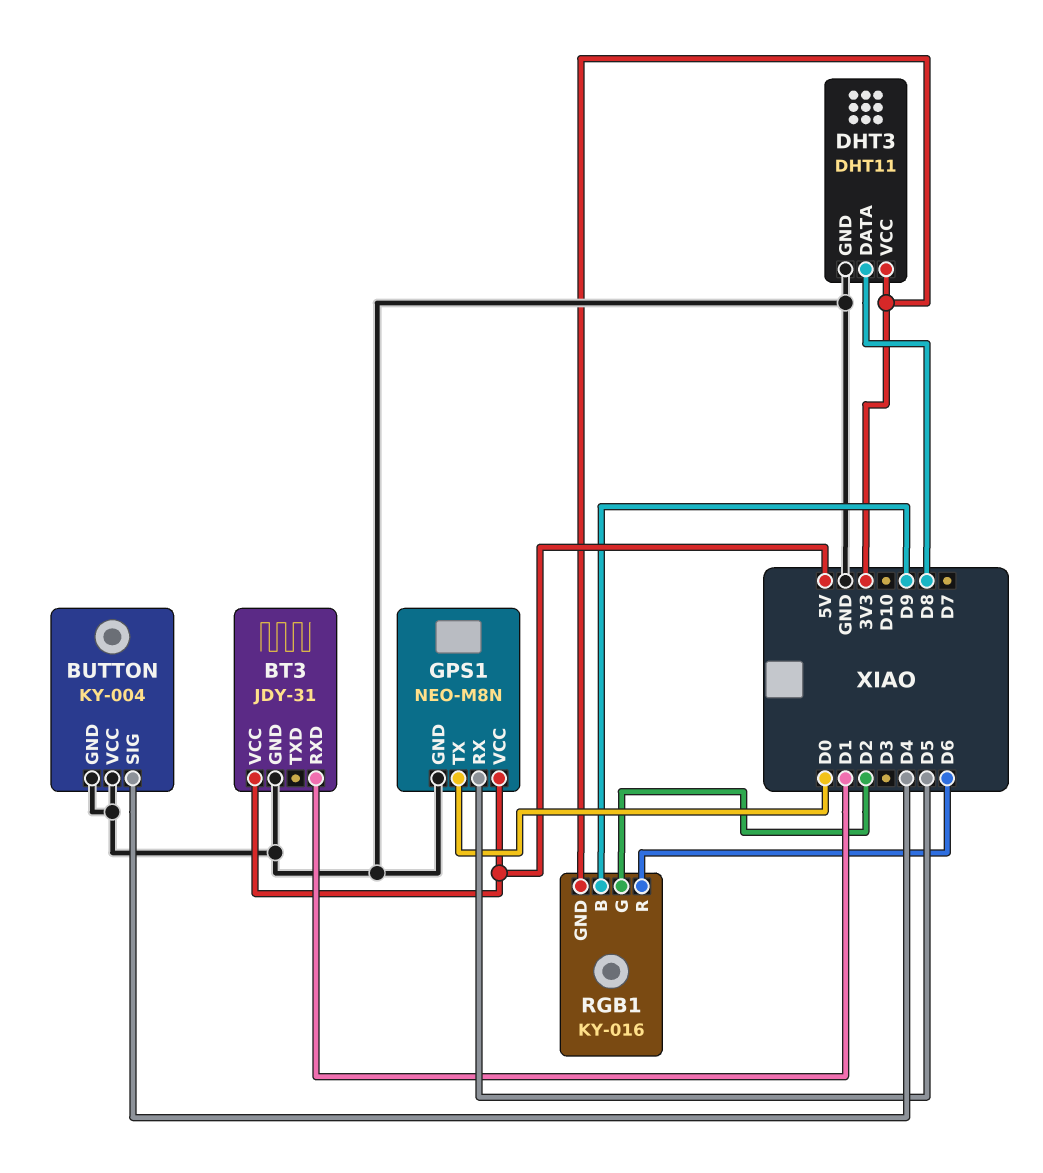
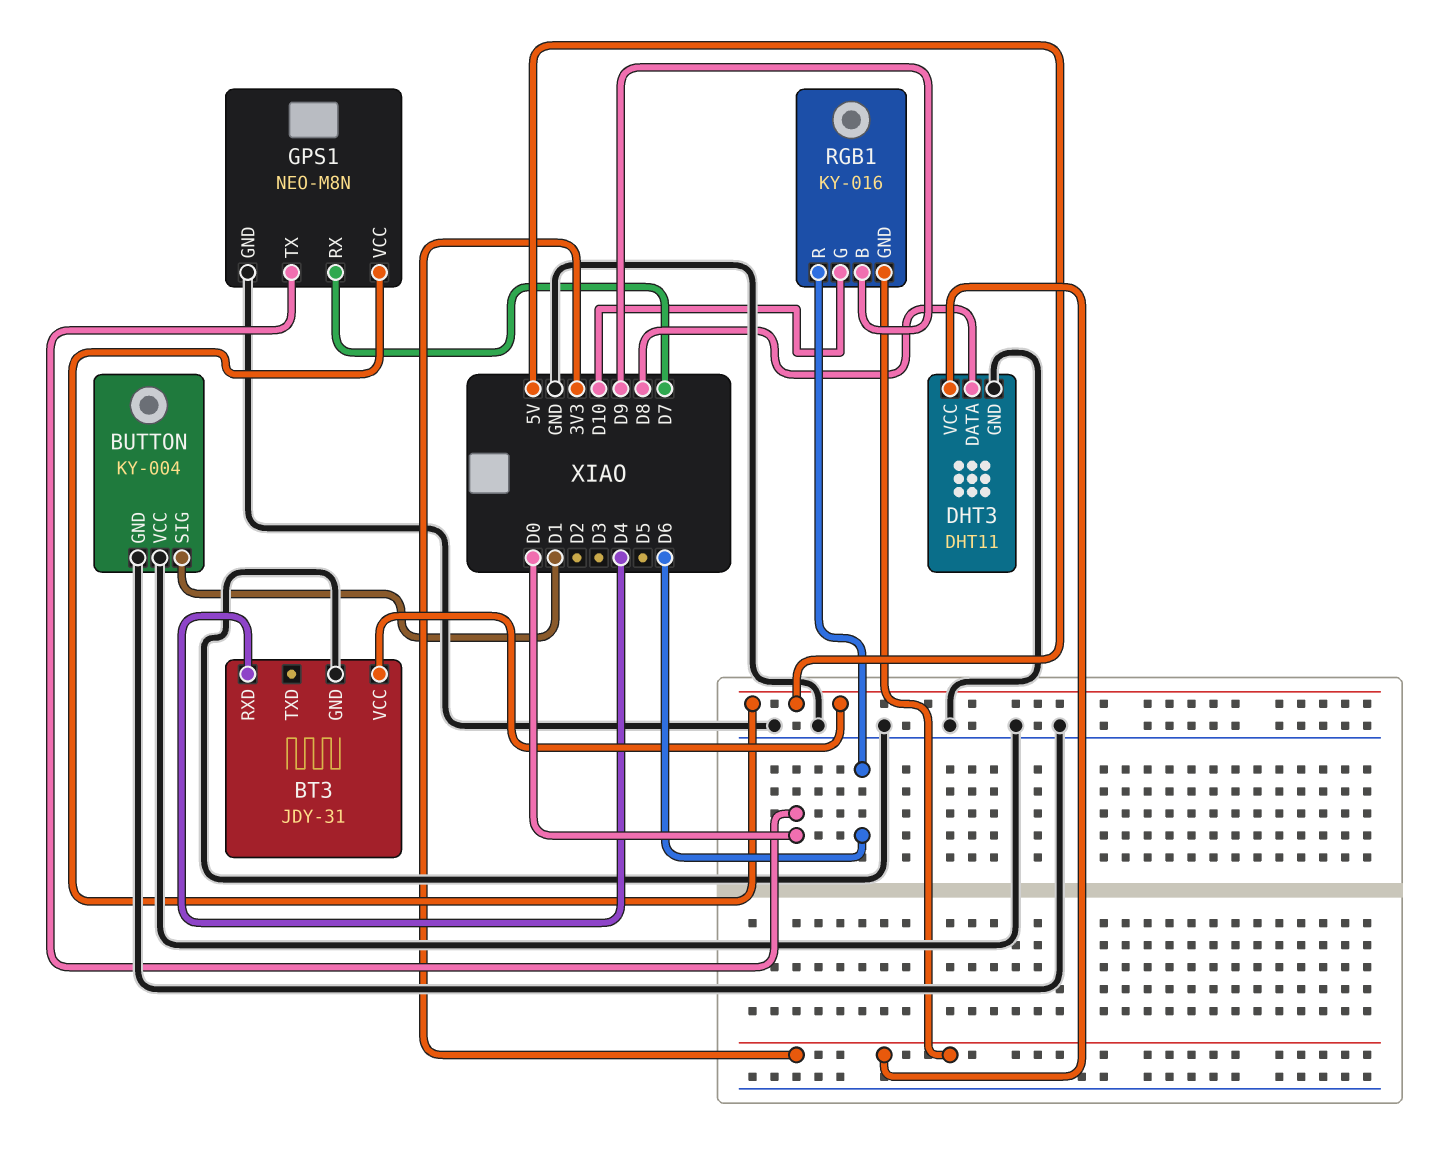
BT3 pin RXD: D1 -> D4
BUTTON pin SIG: D4 -> D1
GPS1 pin RX: D5 -> D7
RGB1 pin G: D2 -> D10

